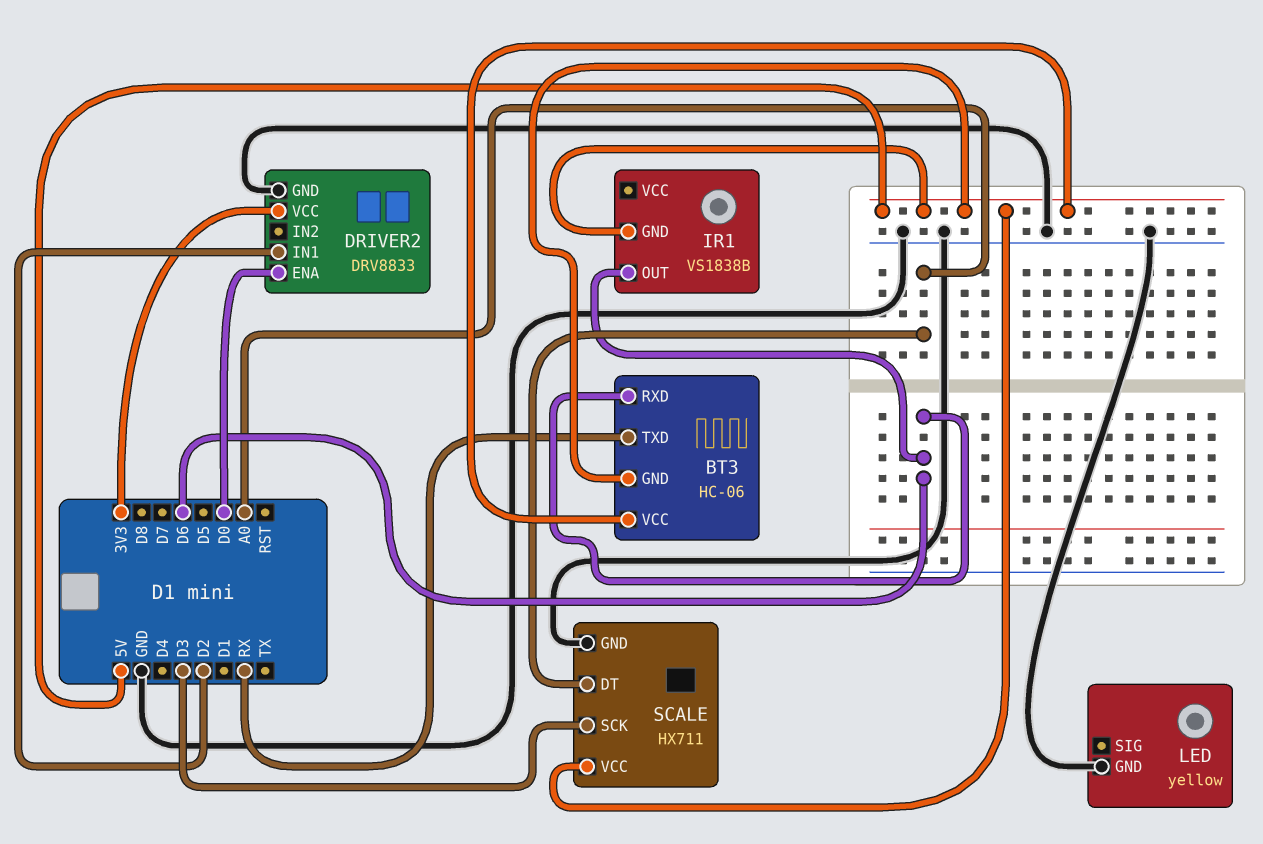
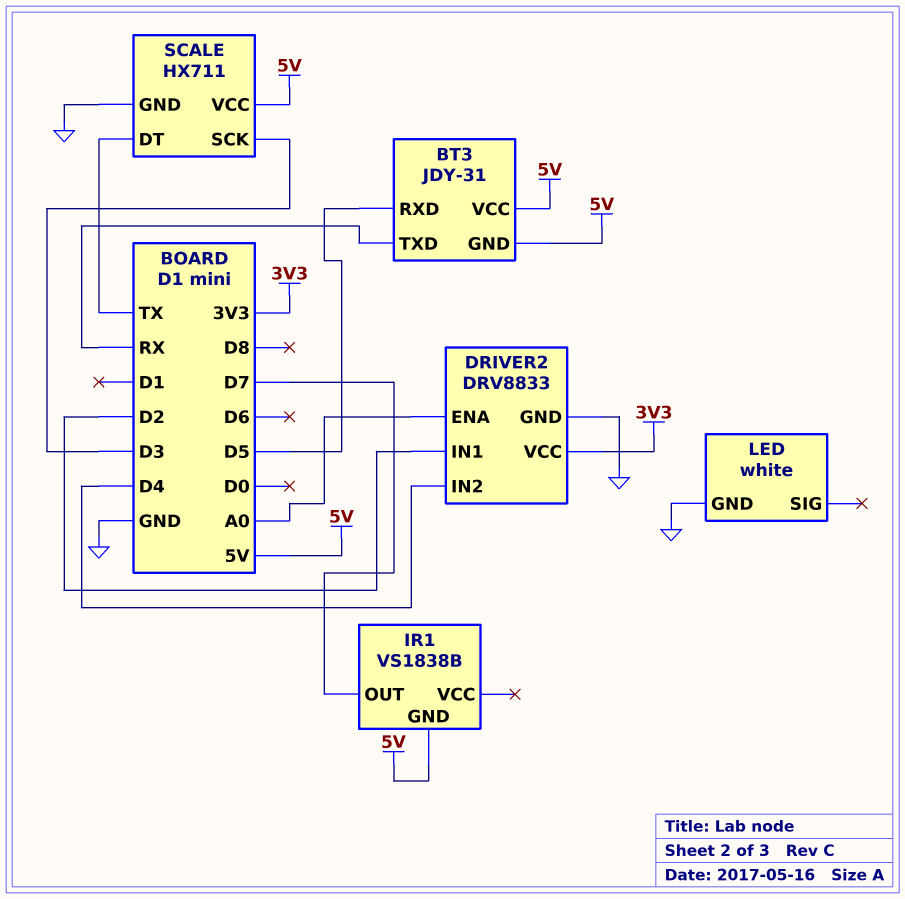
BT3: HC-06 -> JDY-31
BT3 pin RXD: D6 -> D5
DRIVER2 pin ENA: D0 -> A0
DRIVER2 pin IN2: none -> D4
IR1 pin OUT: D6 -> D7
LED: yellow -> white
SCALE pin DT: A0 -> TX

